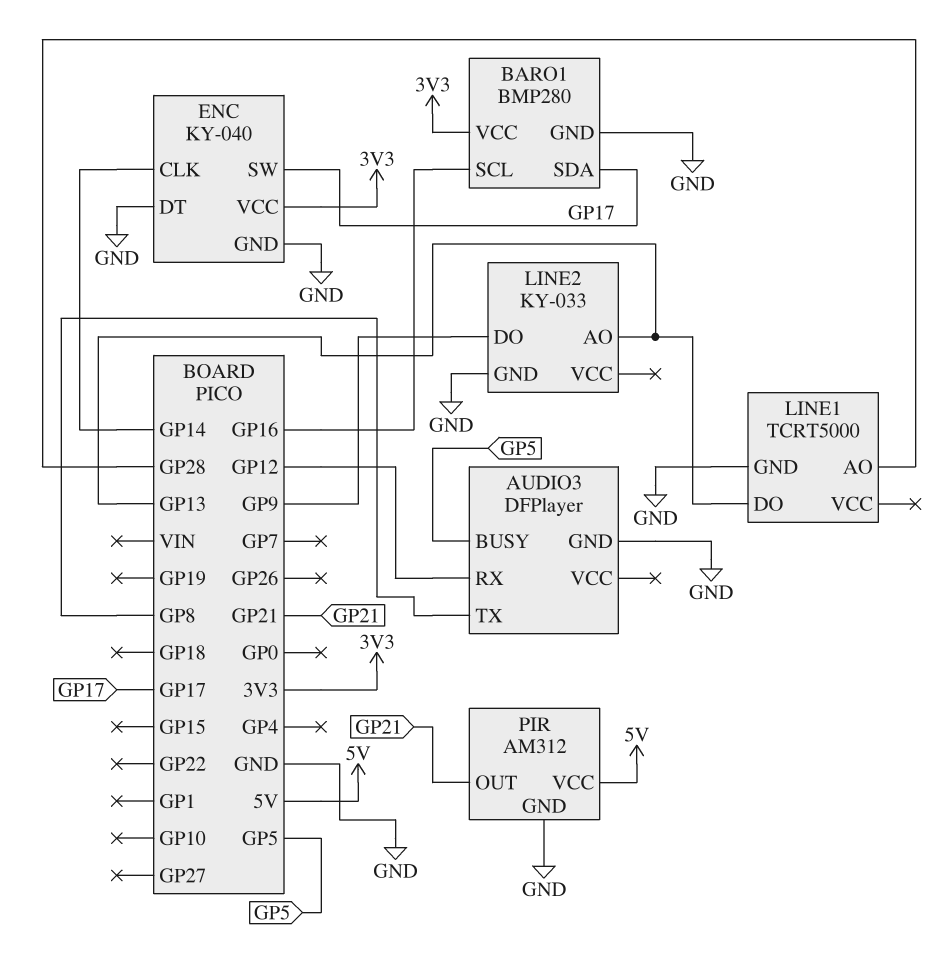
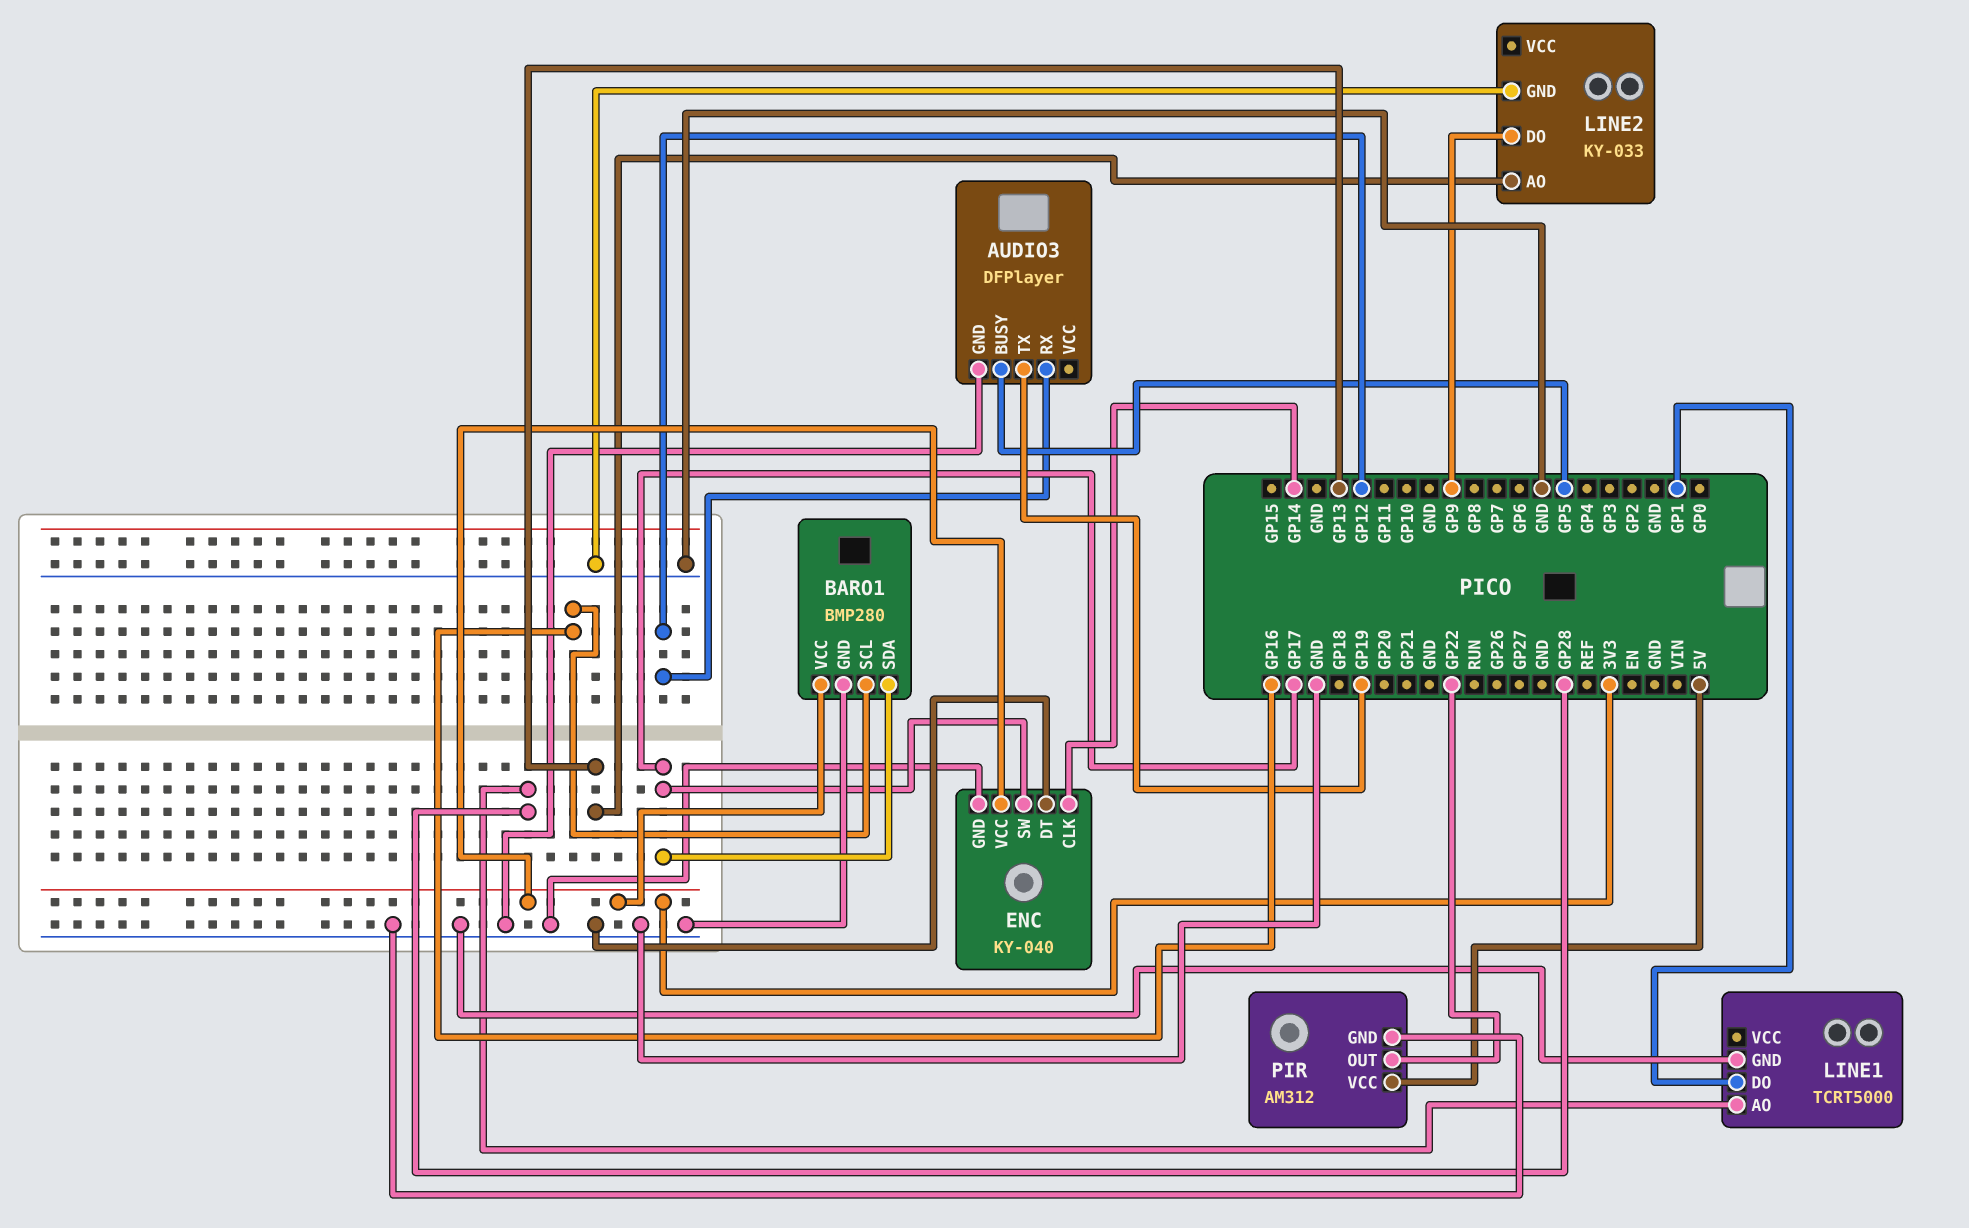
AUDIO3 pin TX: GP8 -> GP19
LINE1 pin DO: GP13 -> GP1
PIR pin OUT: GP21 -> GP22

